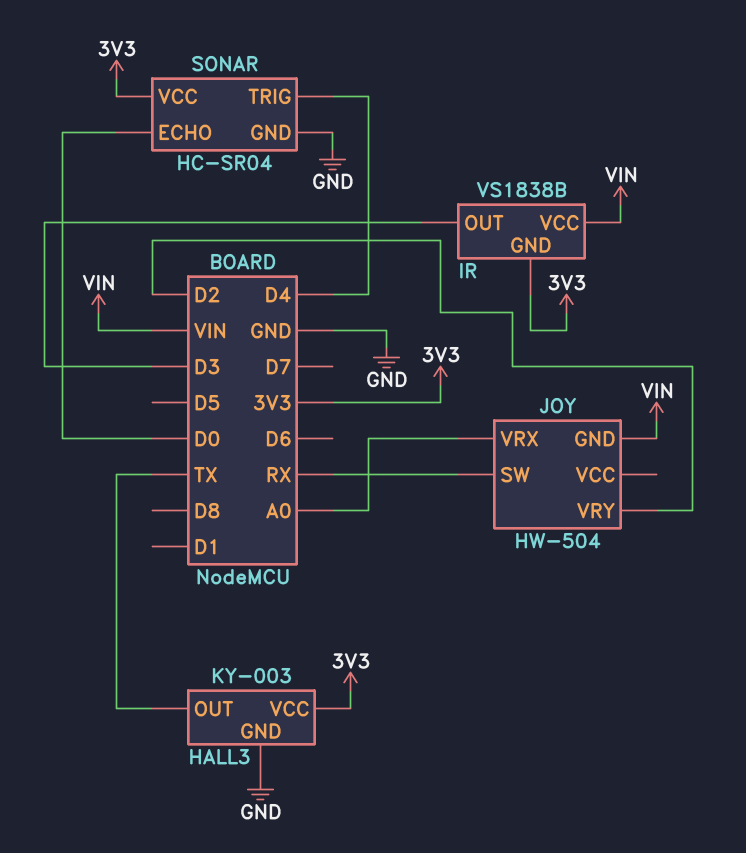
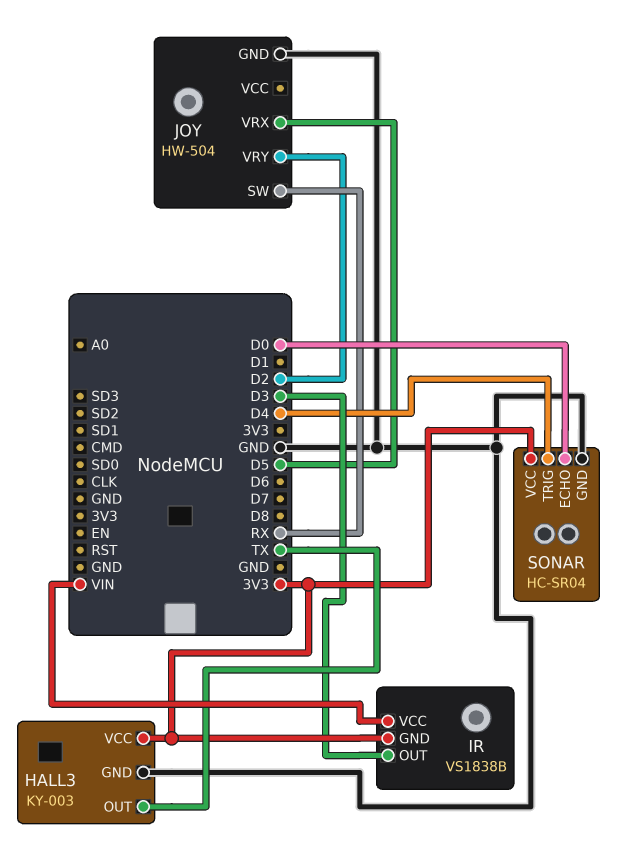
JOY pin GND: VIN -> GND
JOY pin VRX: A0 -> D5

